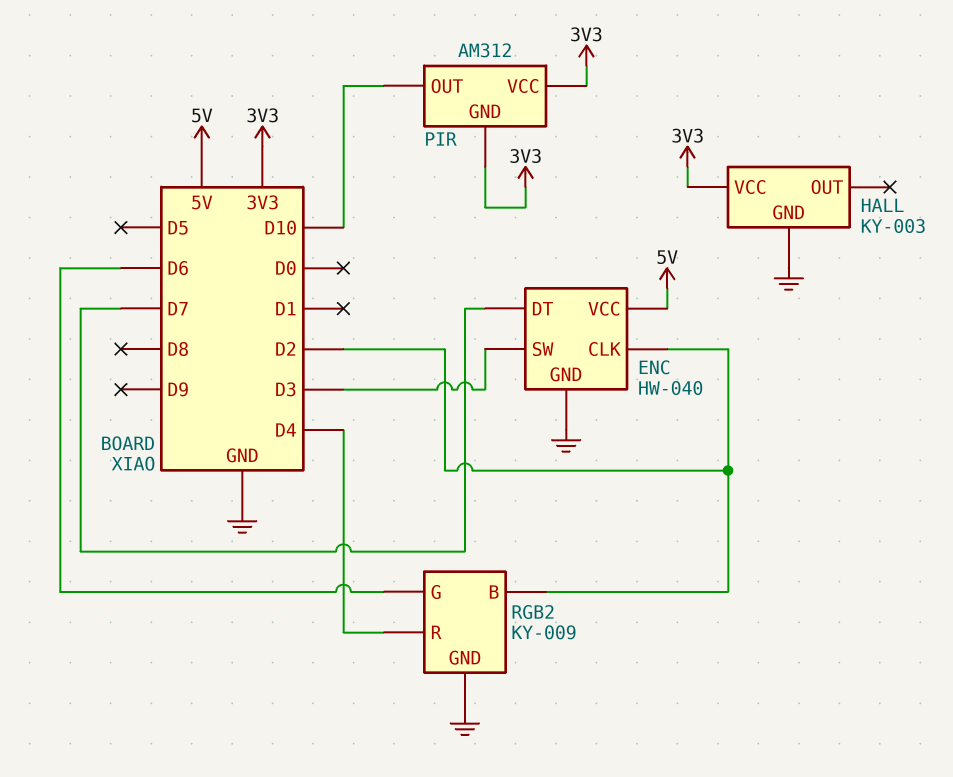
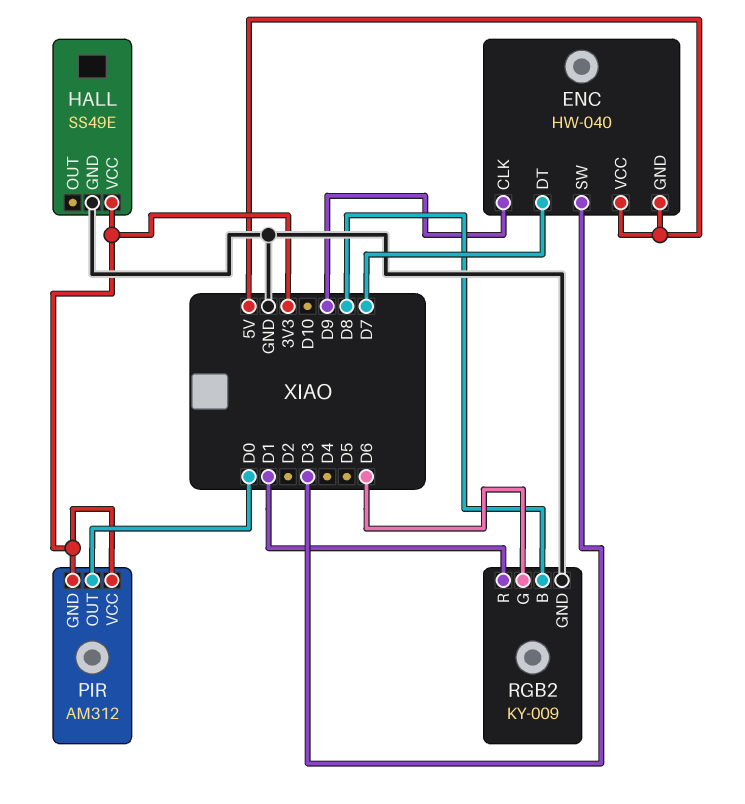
ENC pin CLK: D2 -> D9
ENC pin GND: GND -> 5V
HALL: KY-003 -> SS49E
PIR pin OUT: D10 -> D0
RGB2 pin B: D2 -> D8
RGB2 pin R: D4 -> D1

